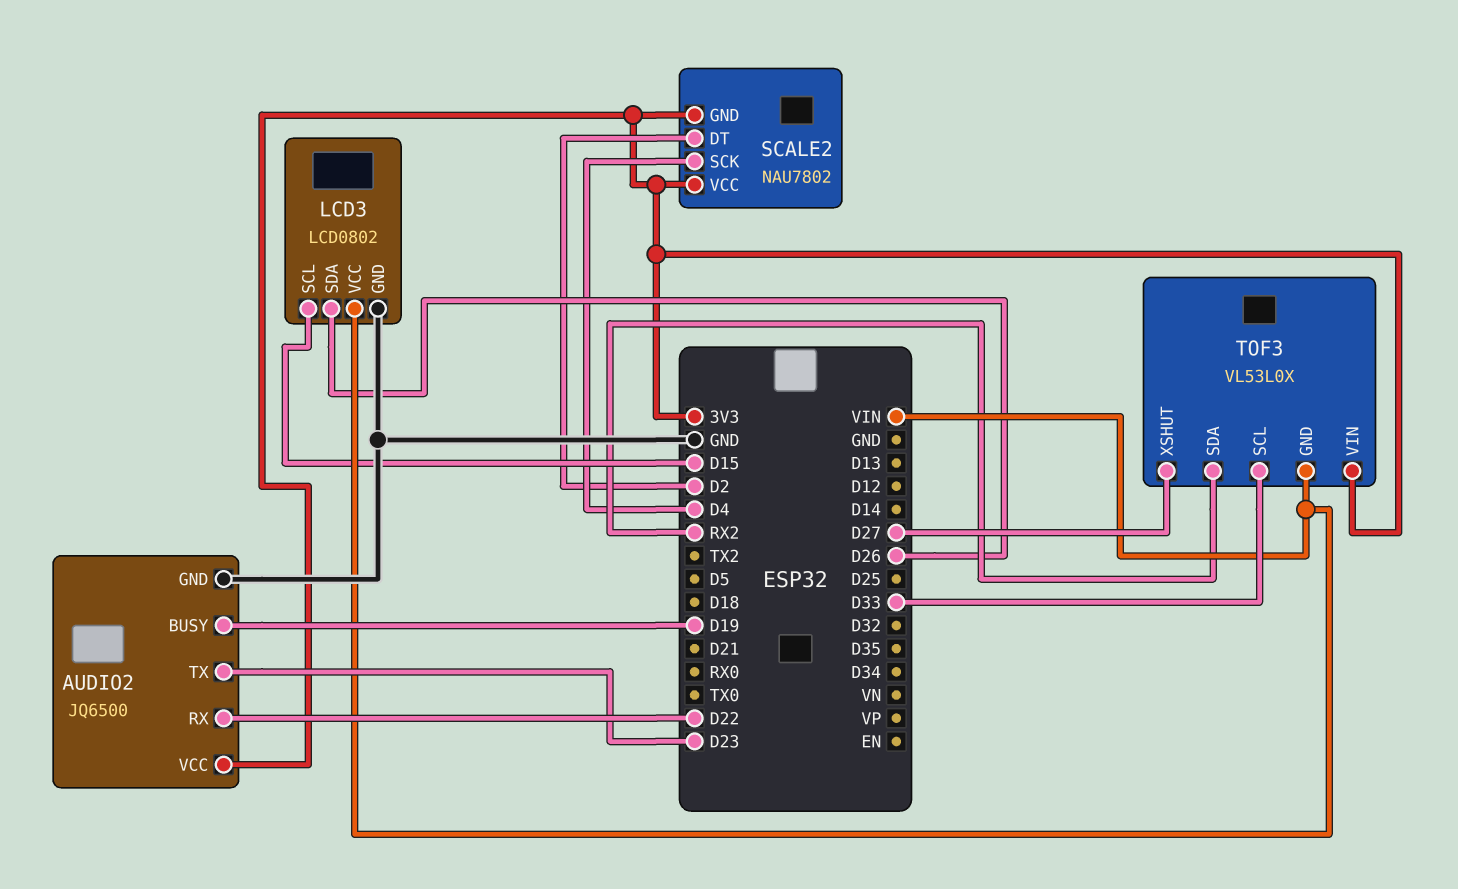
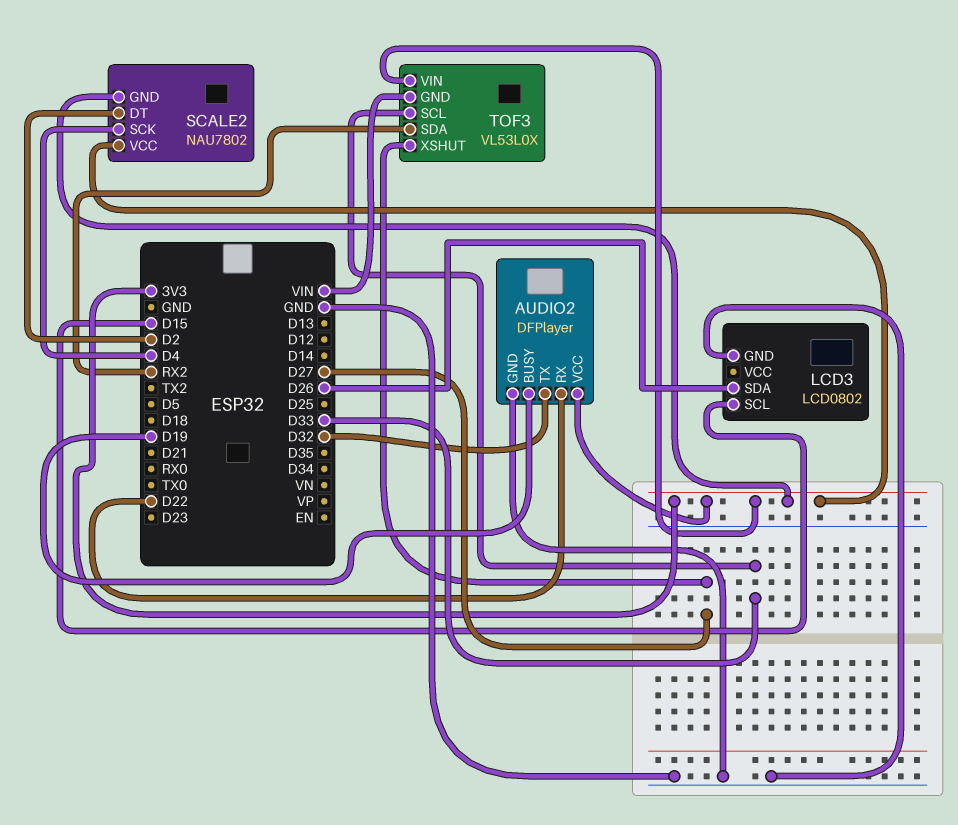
AUDIO2: JQ6500 -> DFPlayer
AUDIO2 pin TX: D23 -> D32
LCD3 pin VCC: VIN -> none

